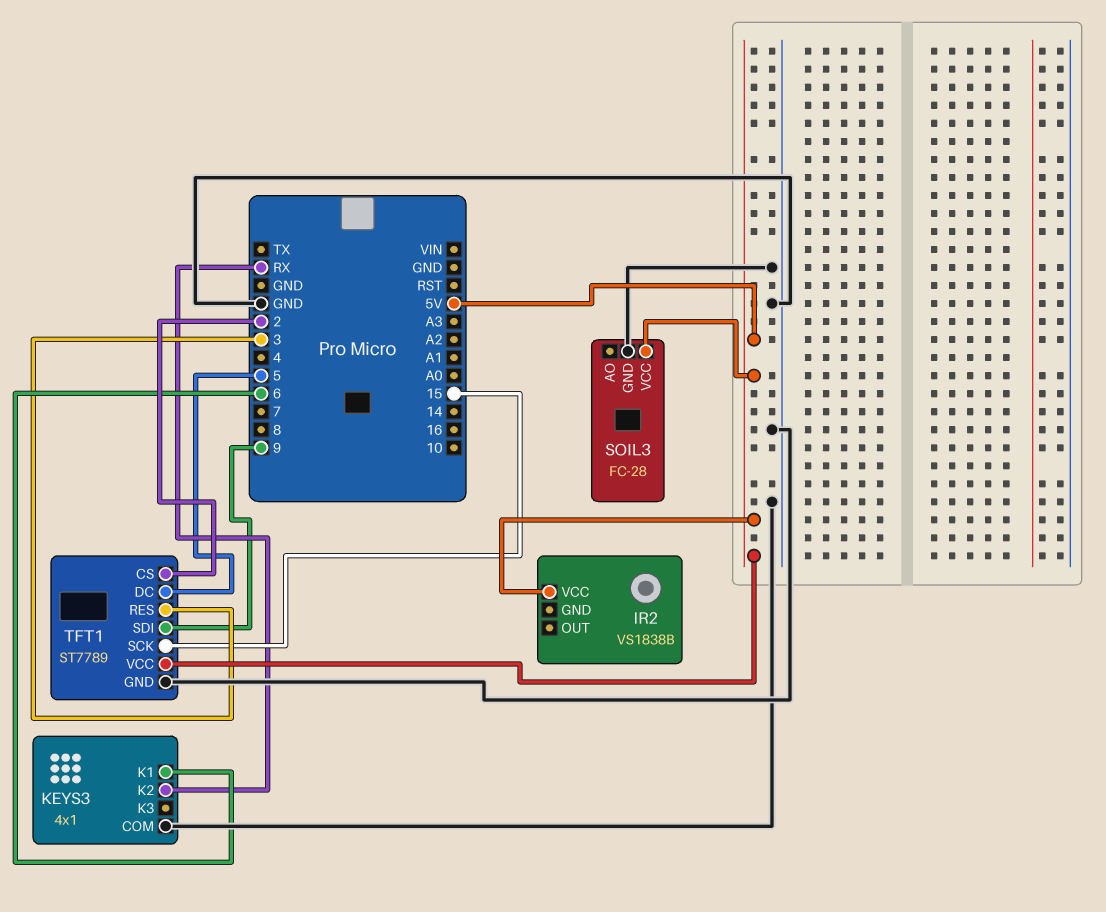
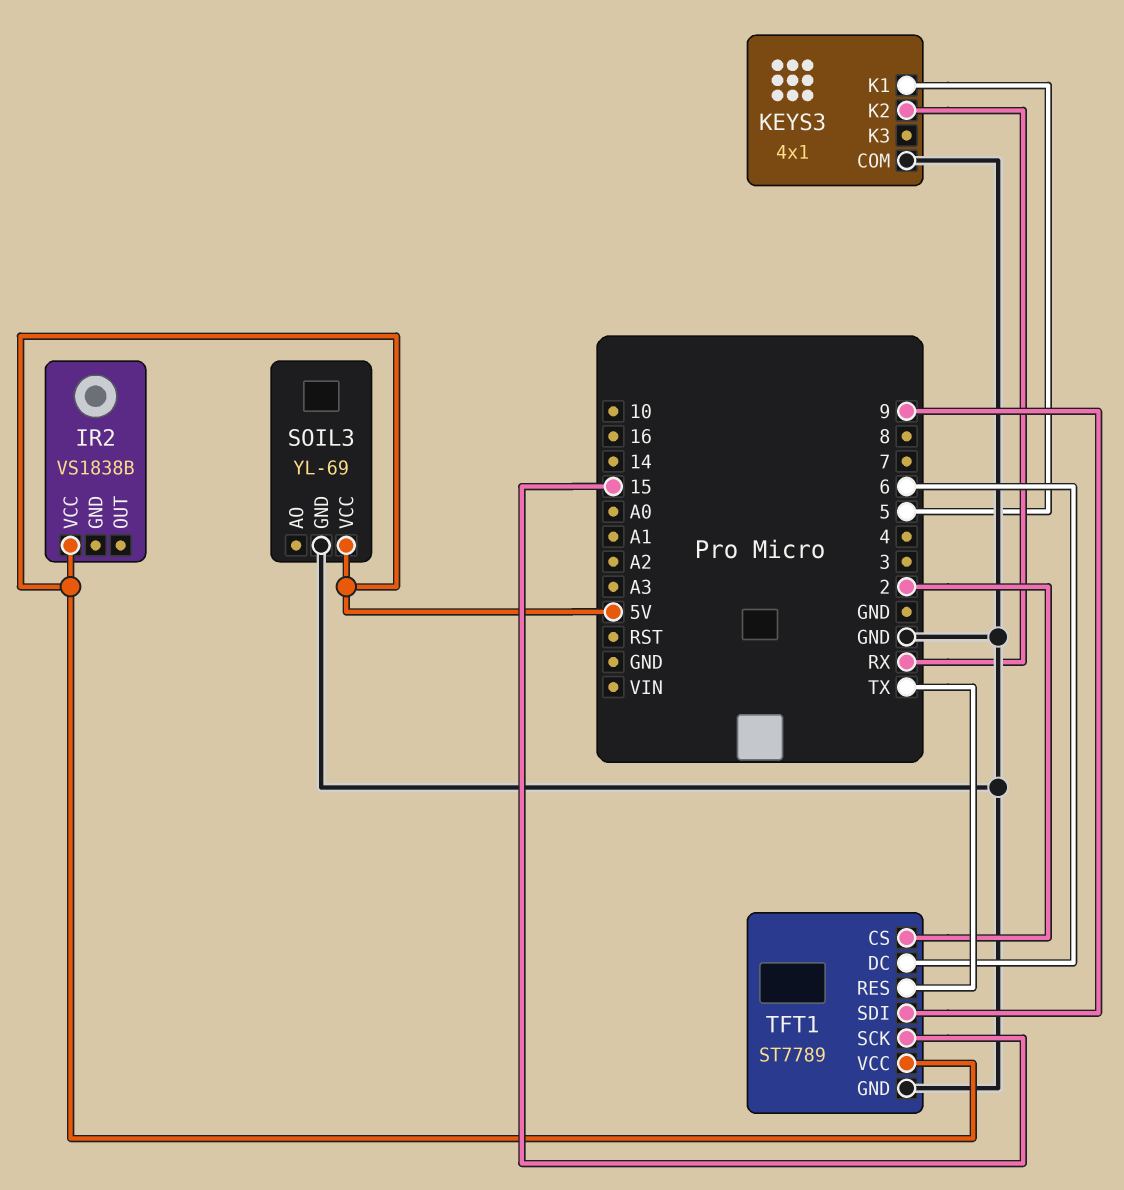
KEYS3 pin K1: 6 -> 5
SOIL3: FC-28 -> YL-69
TFT1 pin DC: 5 -> 6
TFT1 pin RES: 3 -> TX

